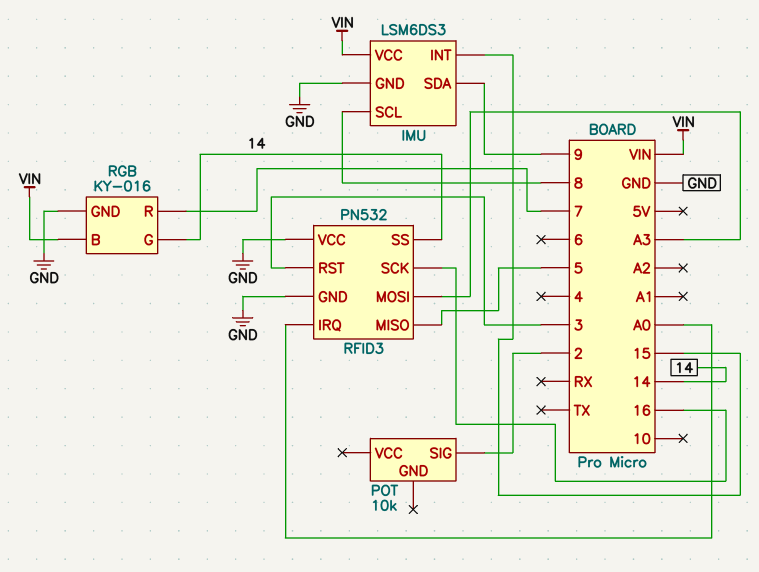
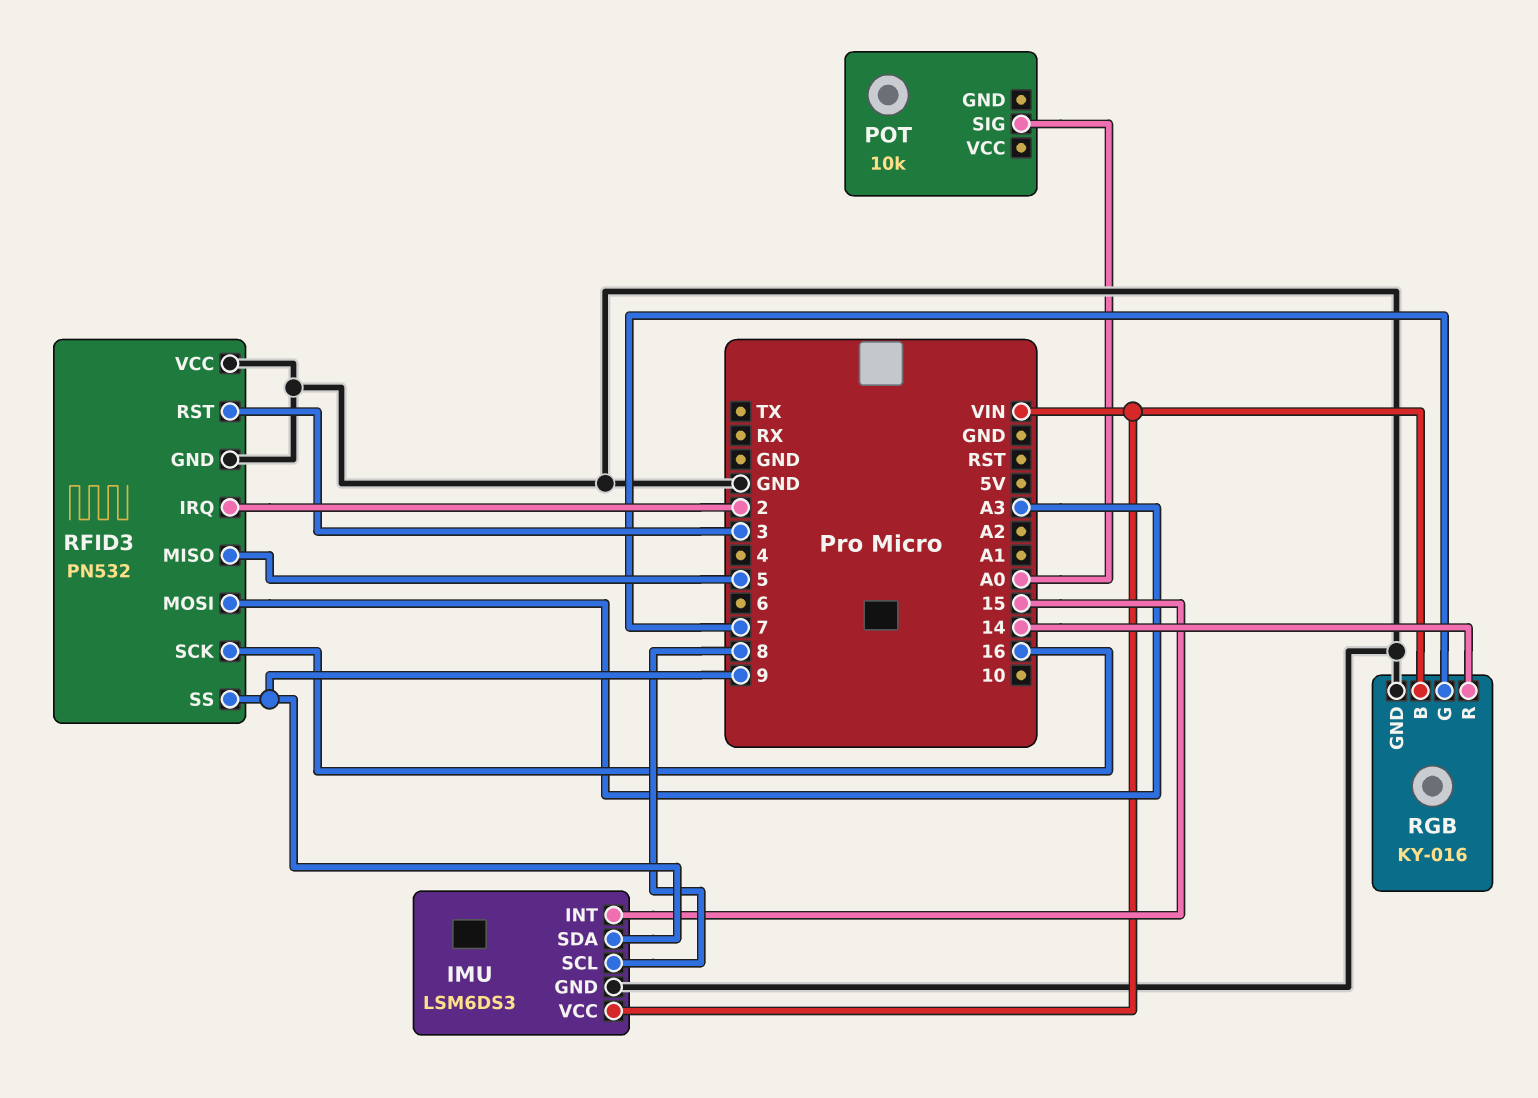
POT pin SIG: 2 -> A0
RFID3 pin IRQ: A0 -> 2
RFID3 pin SS: 14 -> 9
RGB pin G: 14 -> 7
RGB pin R: 7 -> 14

